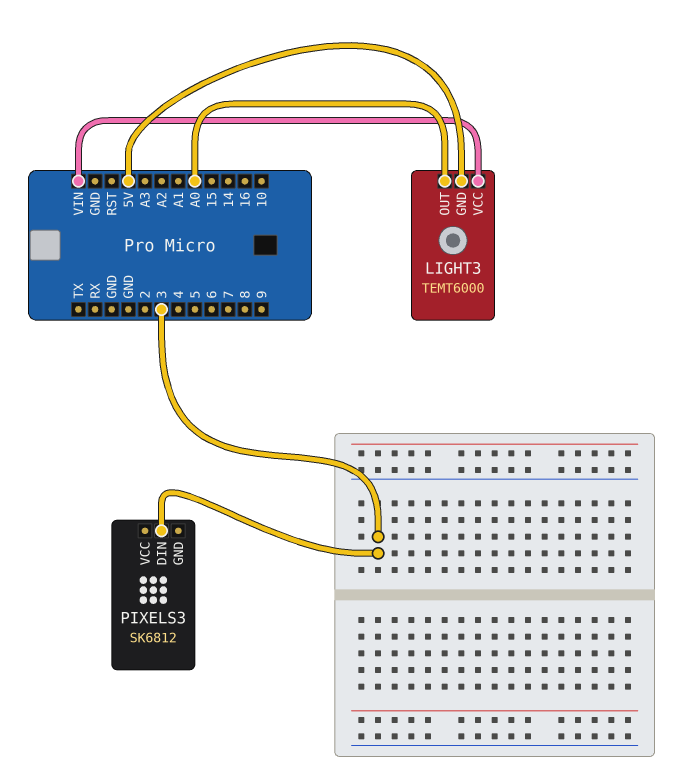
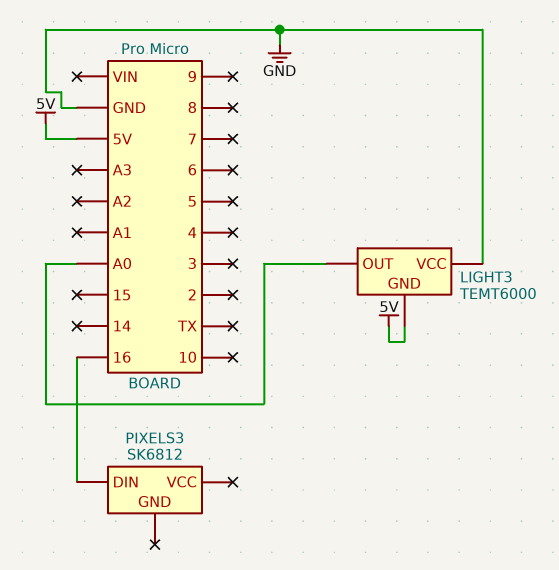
LIGHT3 pin VCC: VIN -> GND
PIXELS3 pin DIN: 3 -> 16

